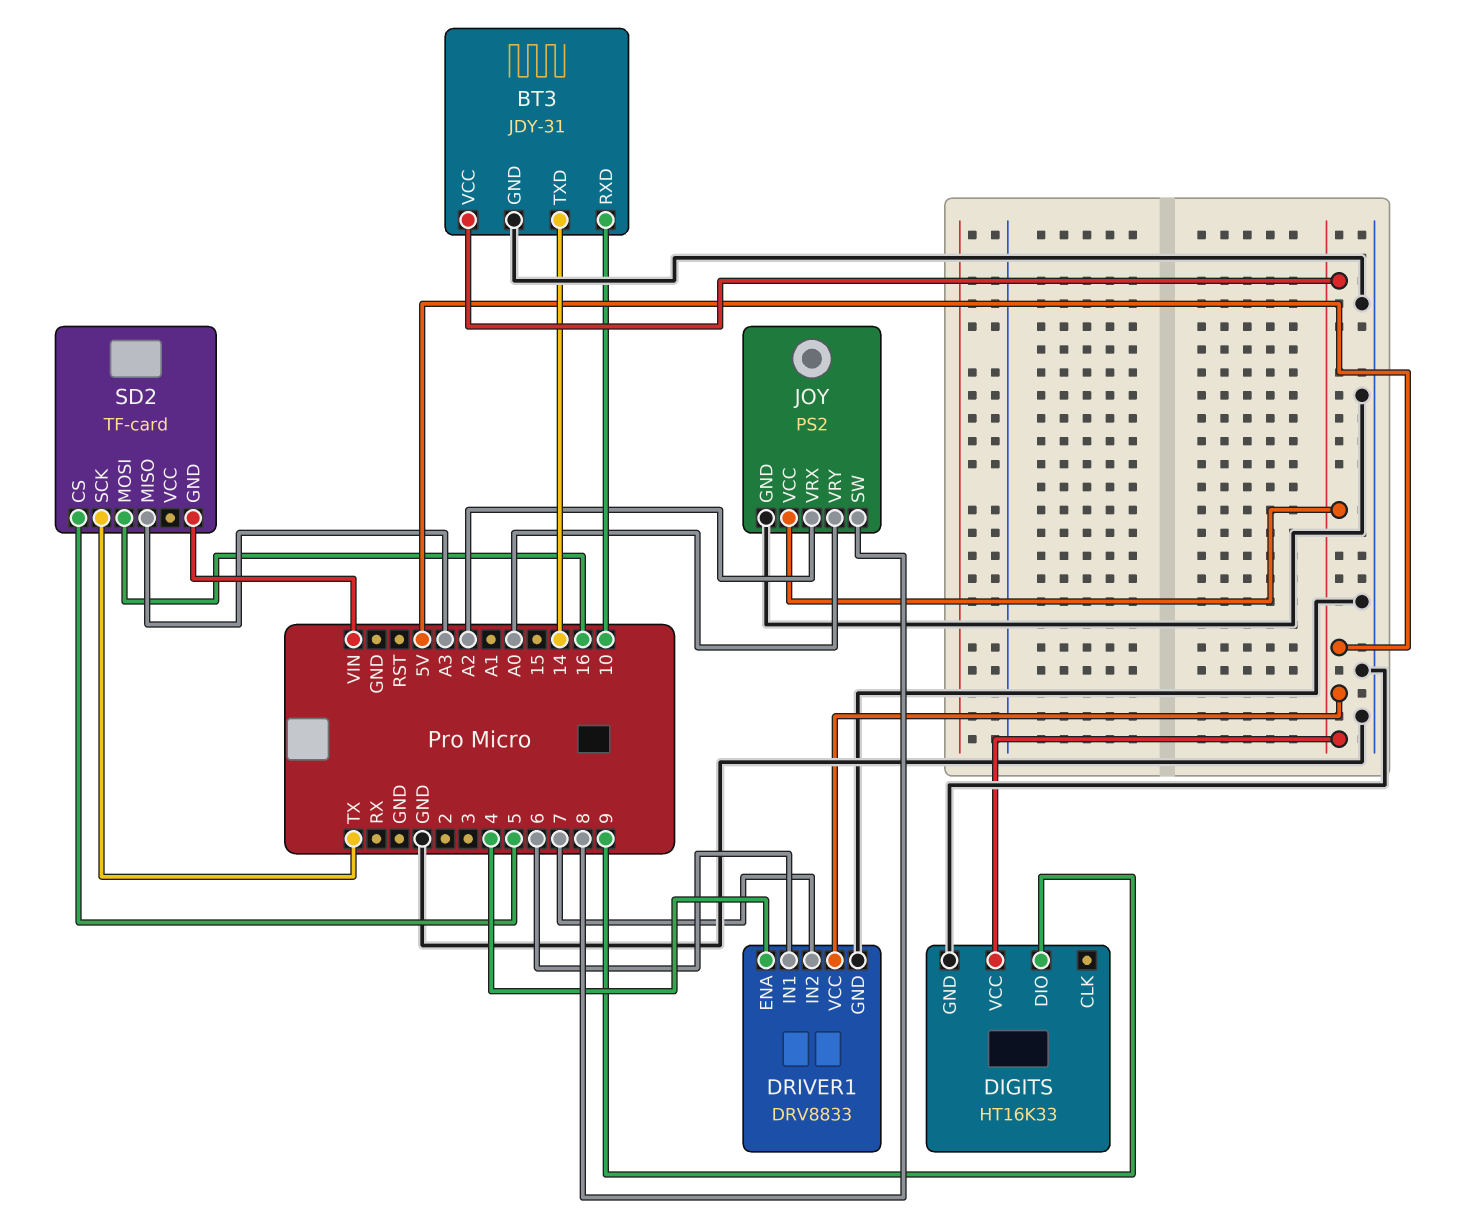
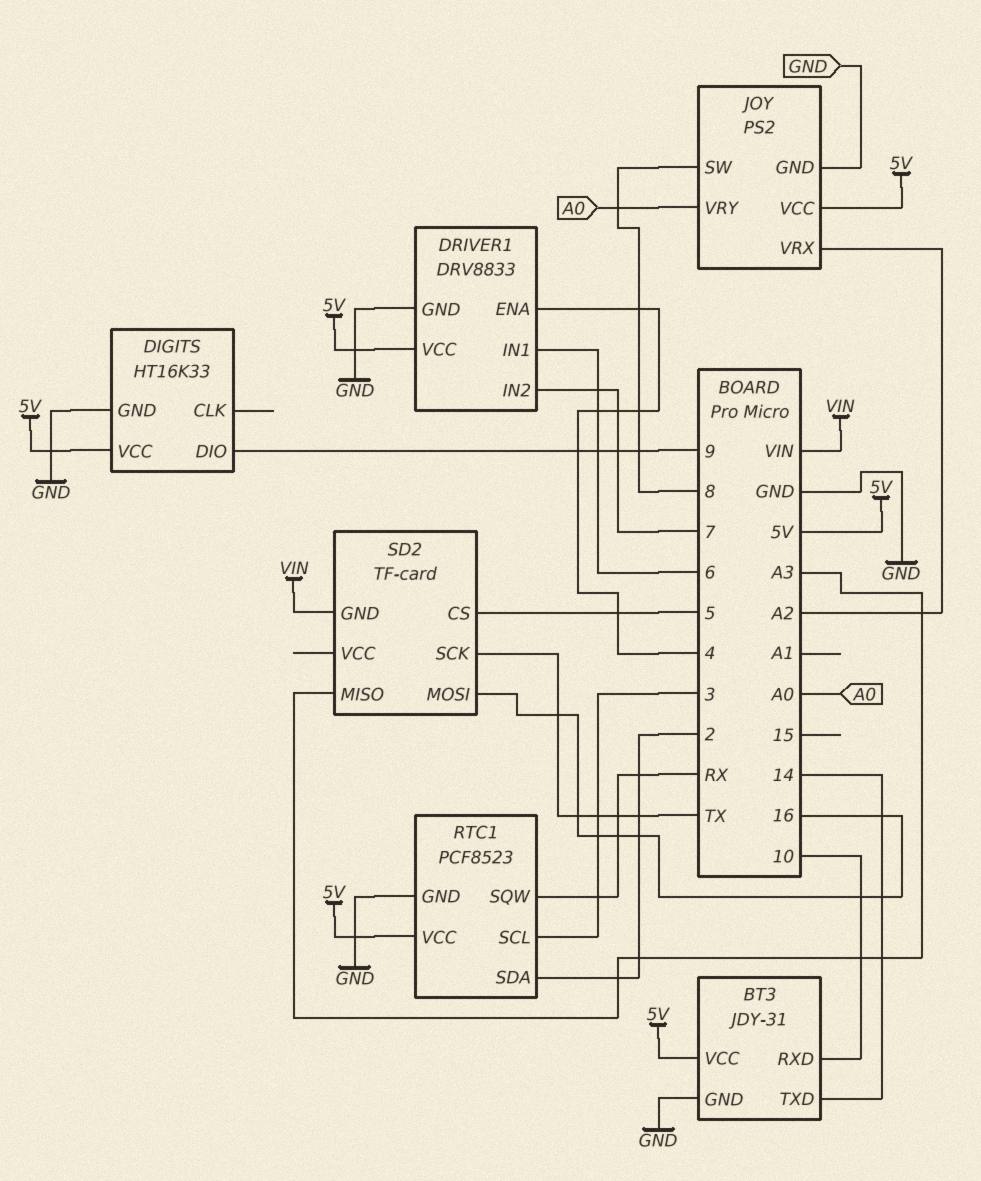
RTC1: none -> PCF8523
RTC1 pin GND: none -> GND
RTC1 pin SCL: none -> 3
RTC1 pin SDA: none -> 2
RTC1 pin SQW: none -> RX
RTC1 pin VCC: none -> 5V

